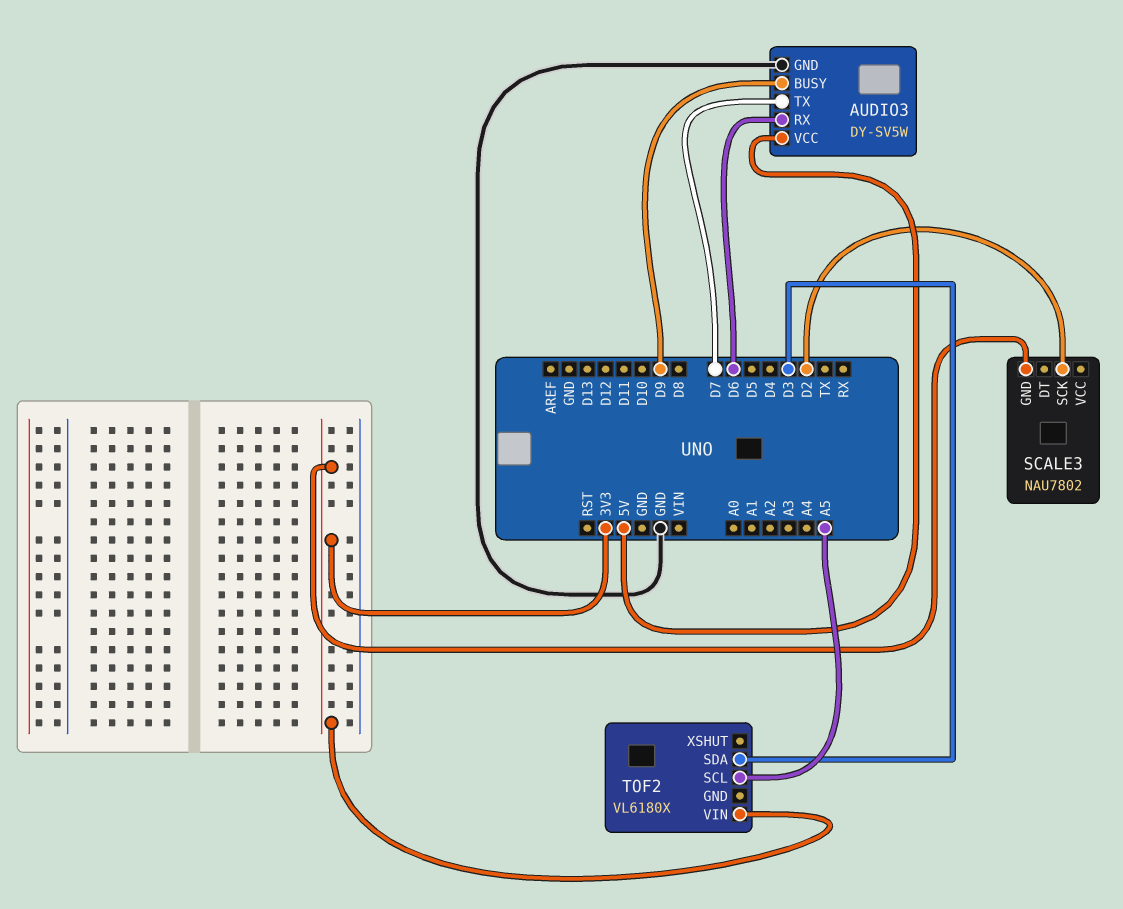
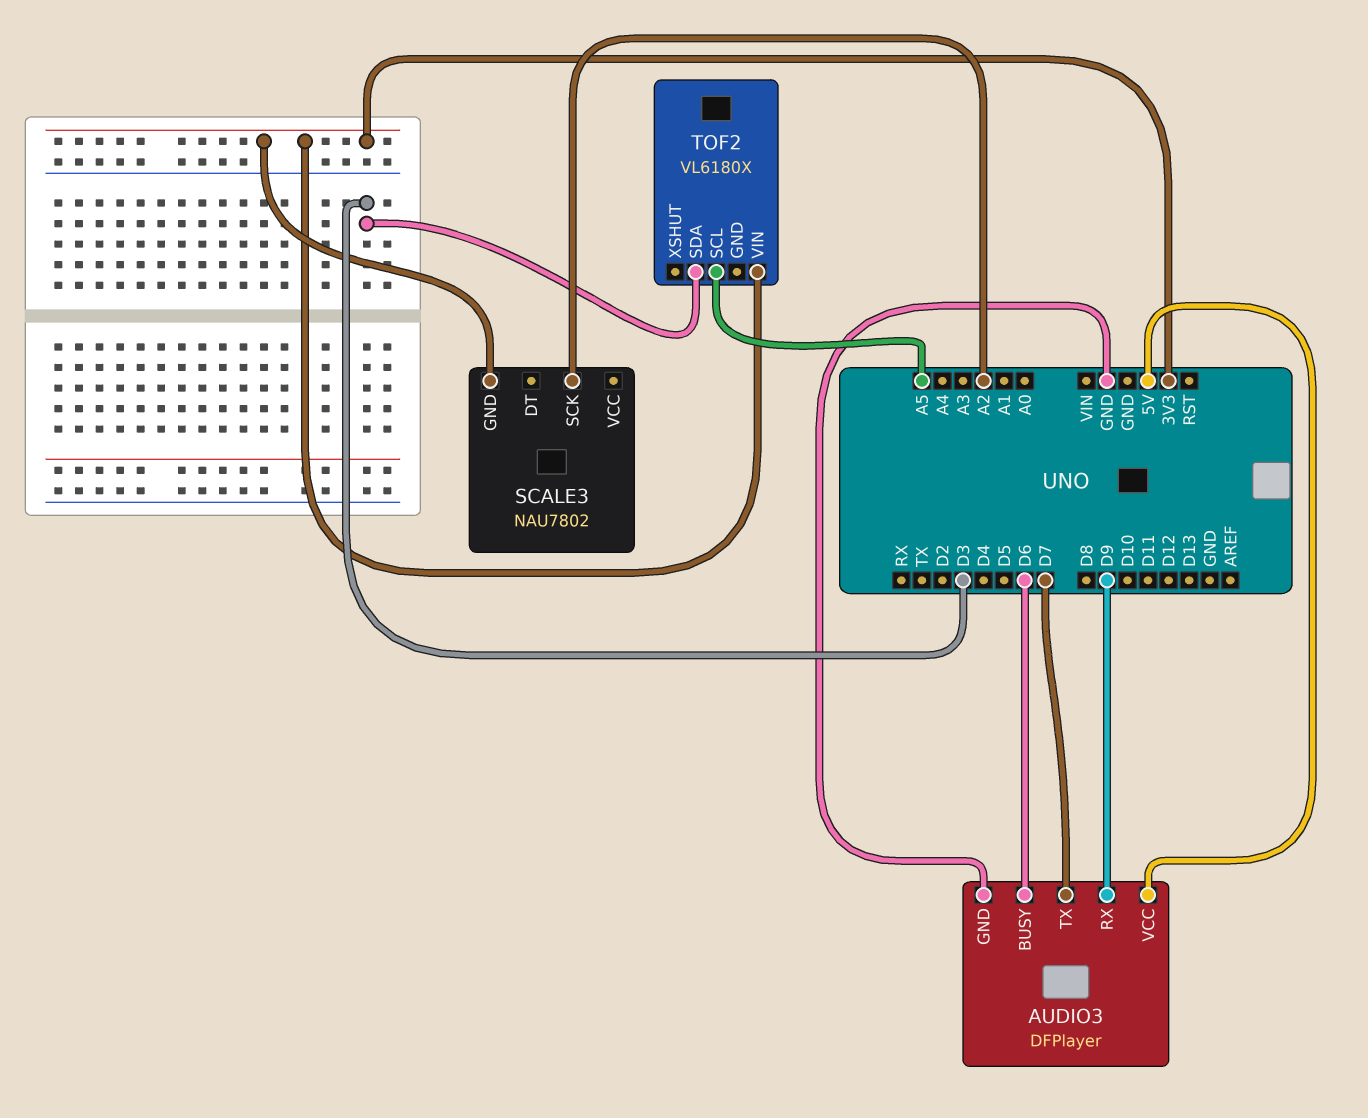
AUDIO3: DY-SV5W -> DFPlayer
AUDIO3 pin BUSY: D9 -> D6
AUDIO3 pin RX: D6 -> D9
SCALE3 pin SCK: D2 -> A2

